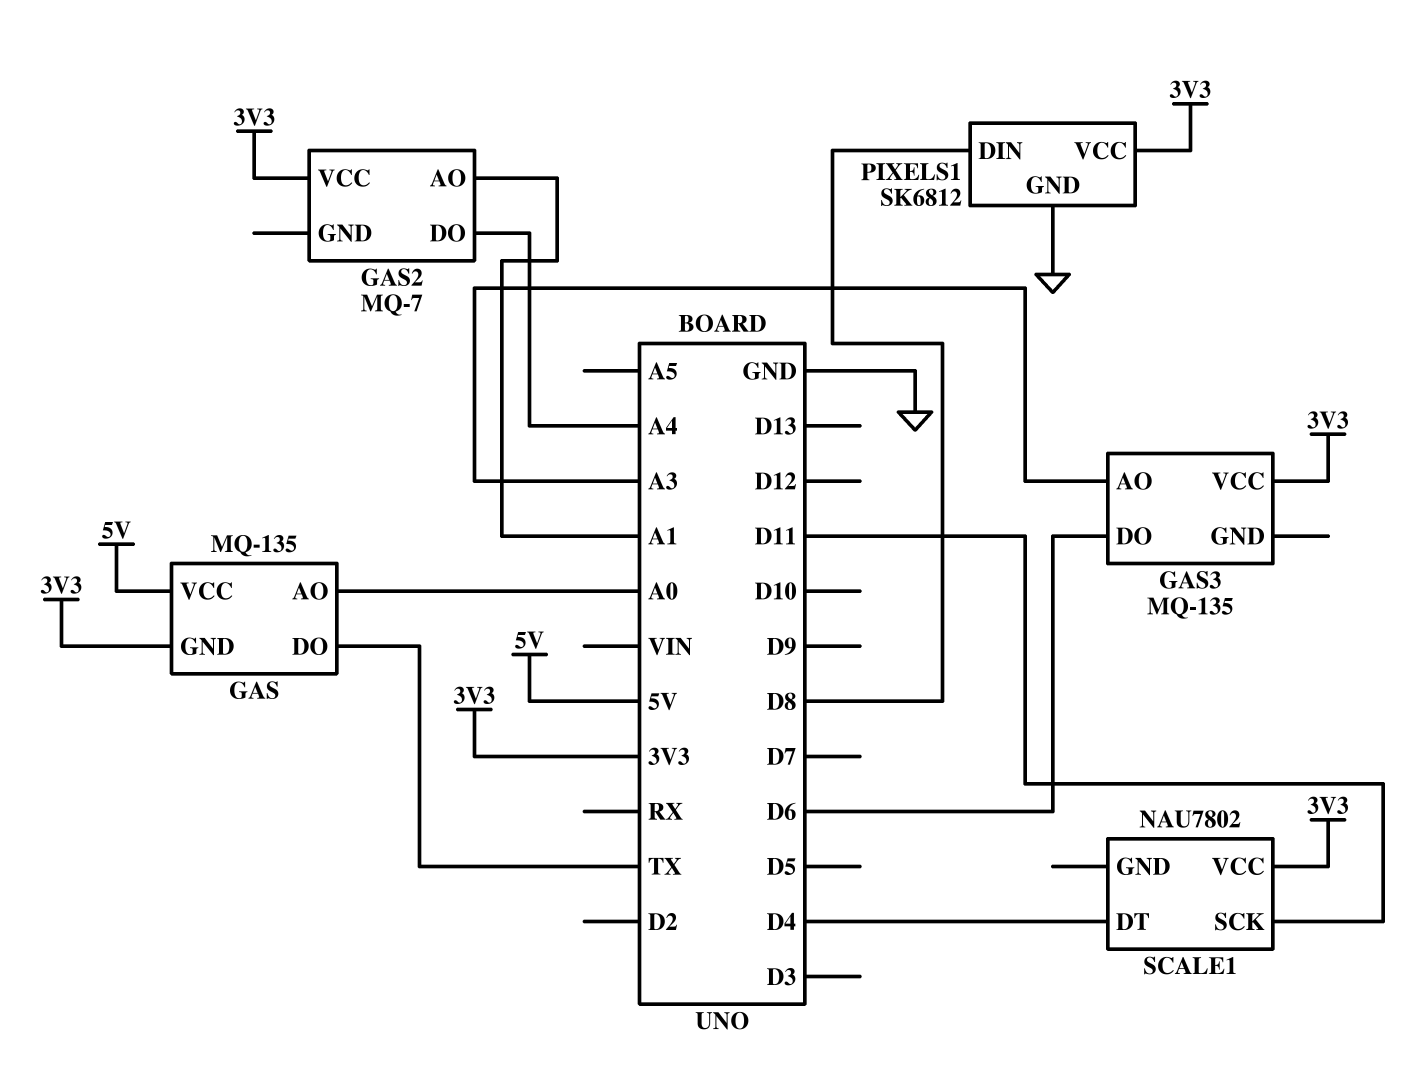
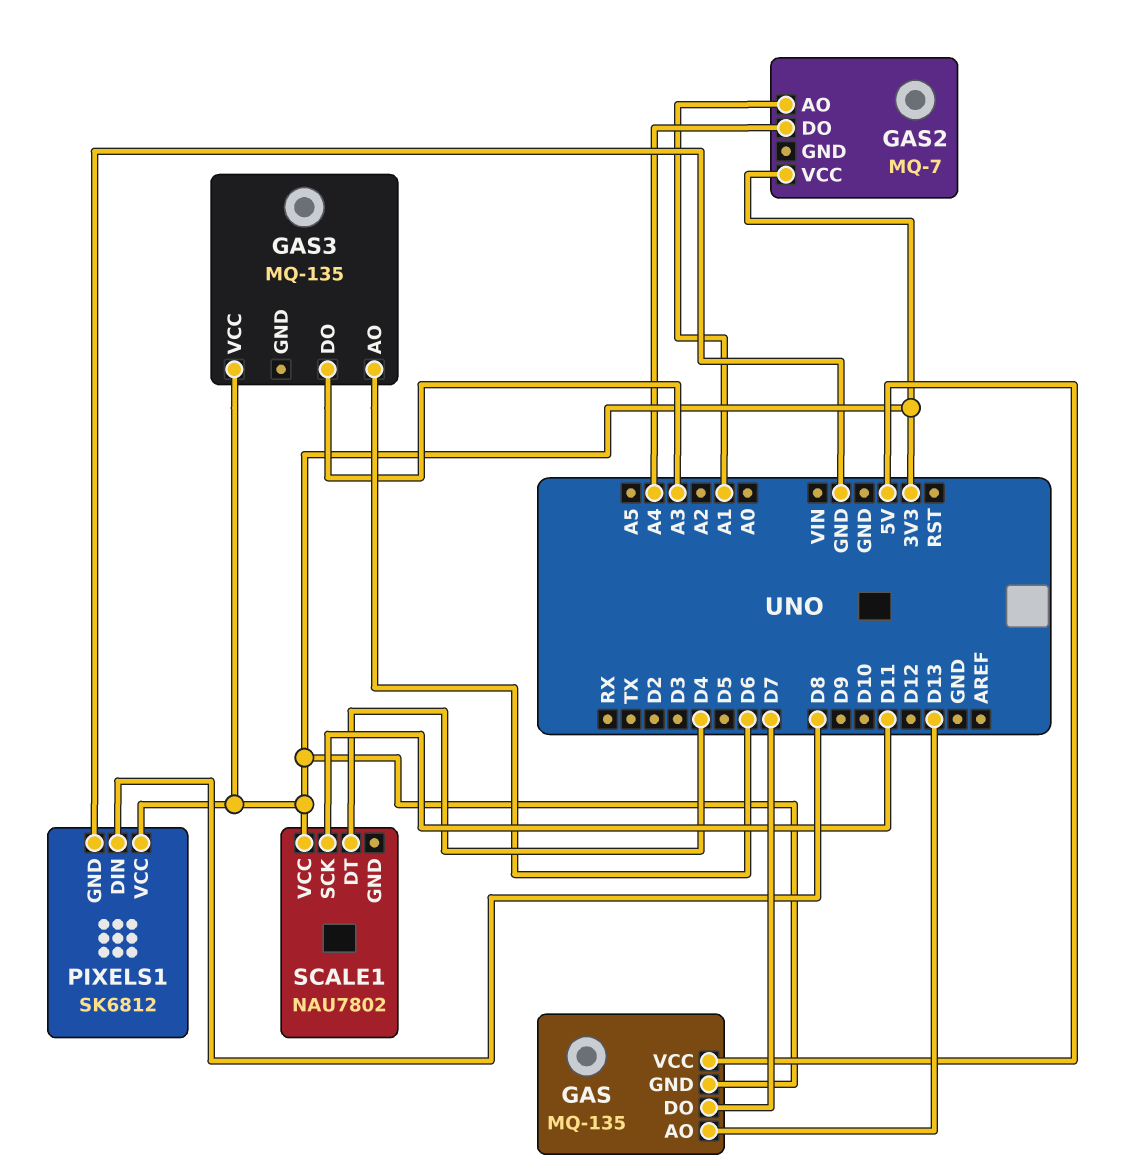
GAS pin AO: A0 -> D13
GAS pin DO: TX -> D7
GAS3 pin AO: A3 -> D6
GAS3 pin DO: D6 -> A3

